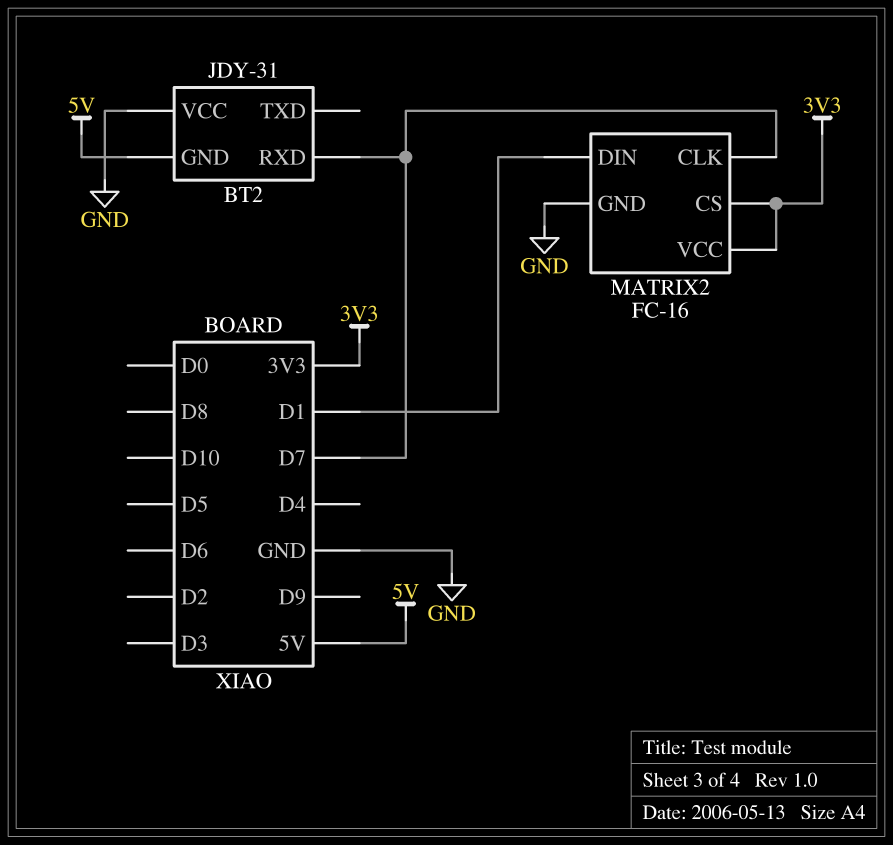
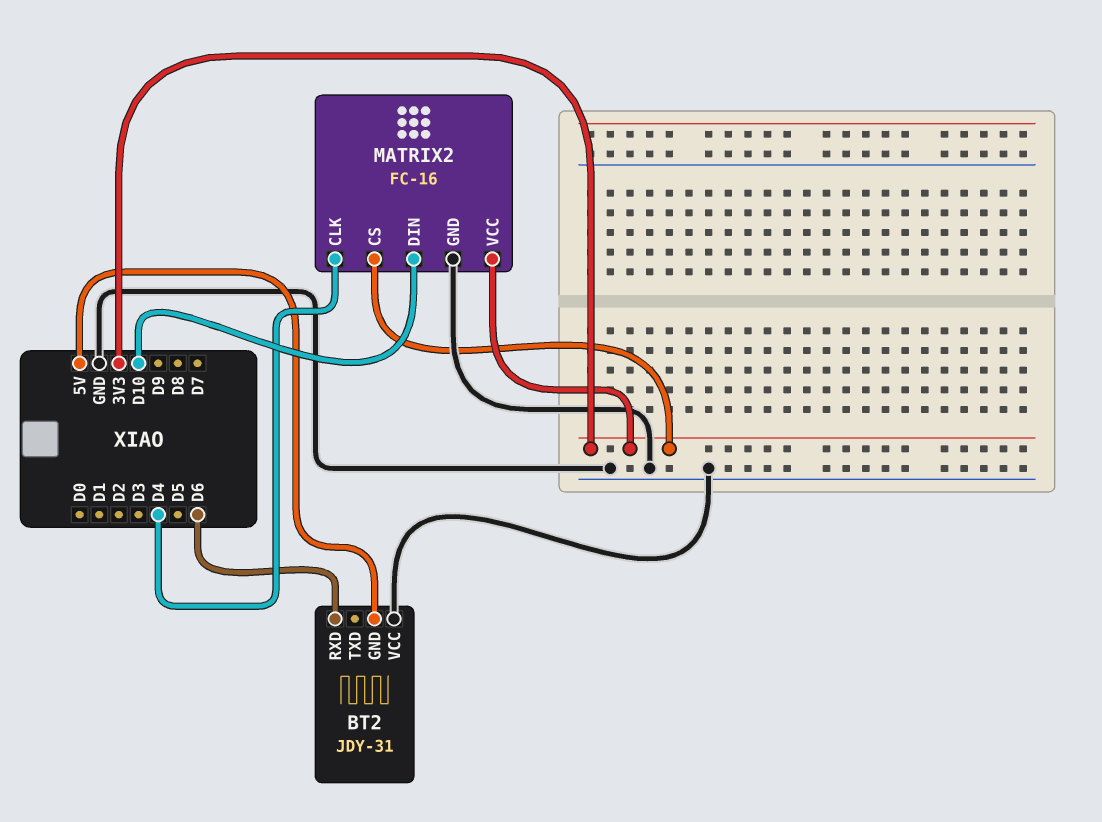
BT2 pin RXD: D7 -> D6
MATRIX2 pin CLK: D7 -> D4
MATRIX2 pin DIN: D1 -> D10

